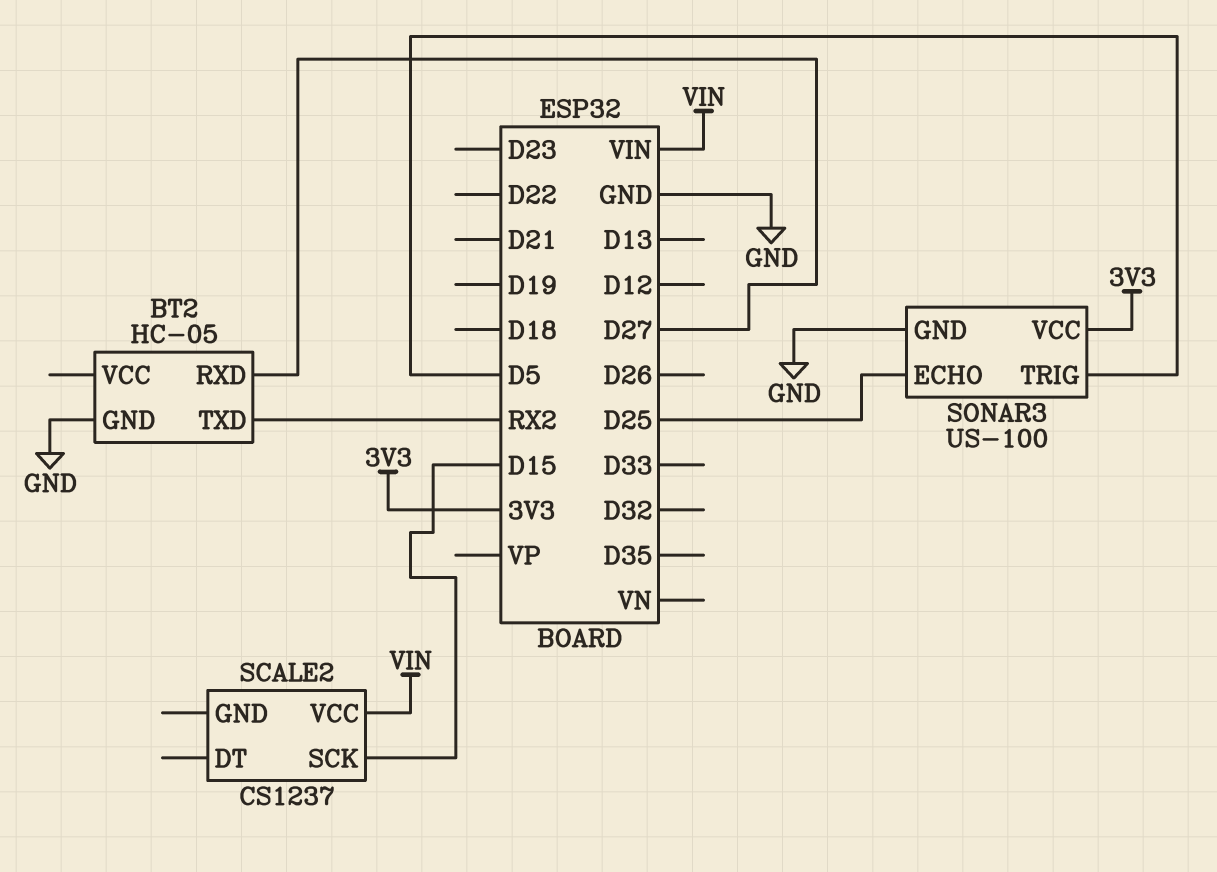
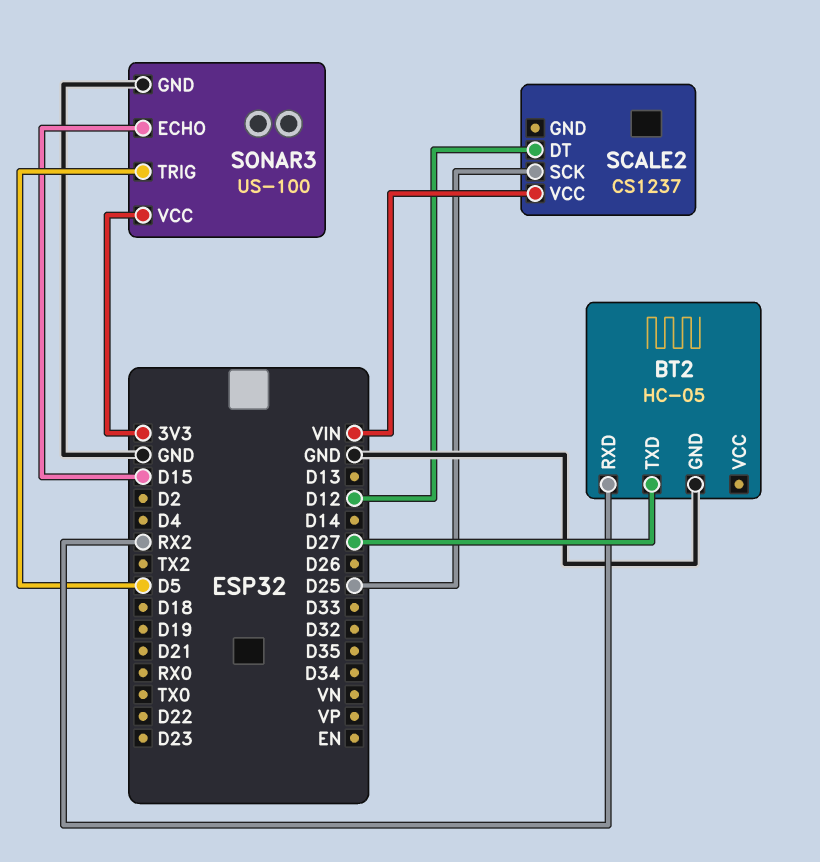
BT2 pin RXD: D27 -> RX2
BT2 pin TXD: RX2 -> D27
SCALE2 pin DT: none -> D12
SCALE2 pin SCK: D15 -> D25
SONAR3 pin ECHO: D25 -> D15

